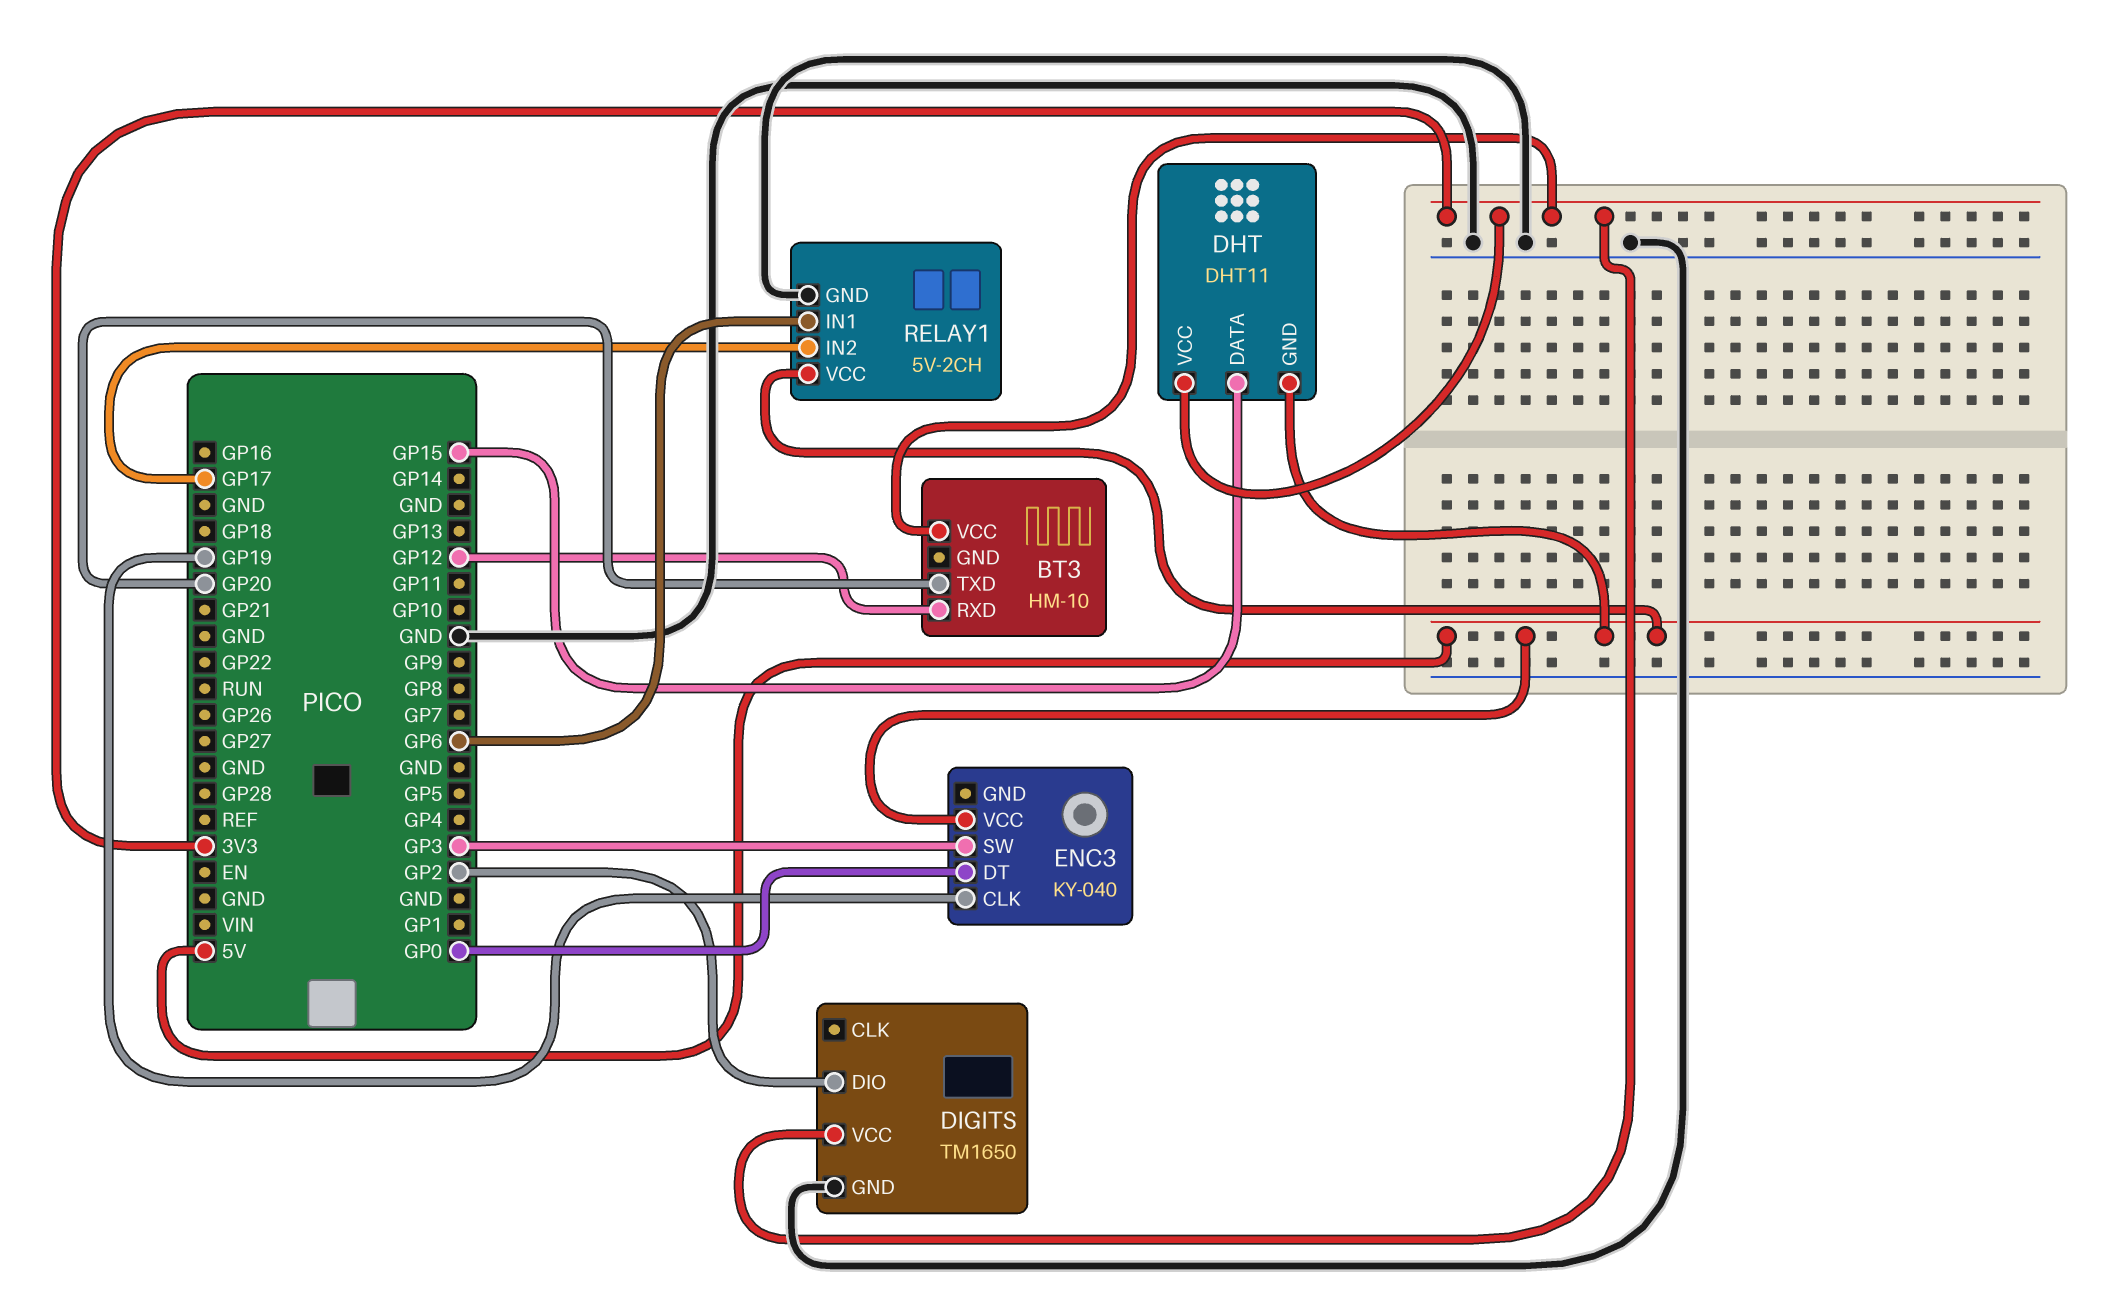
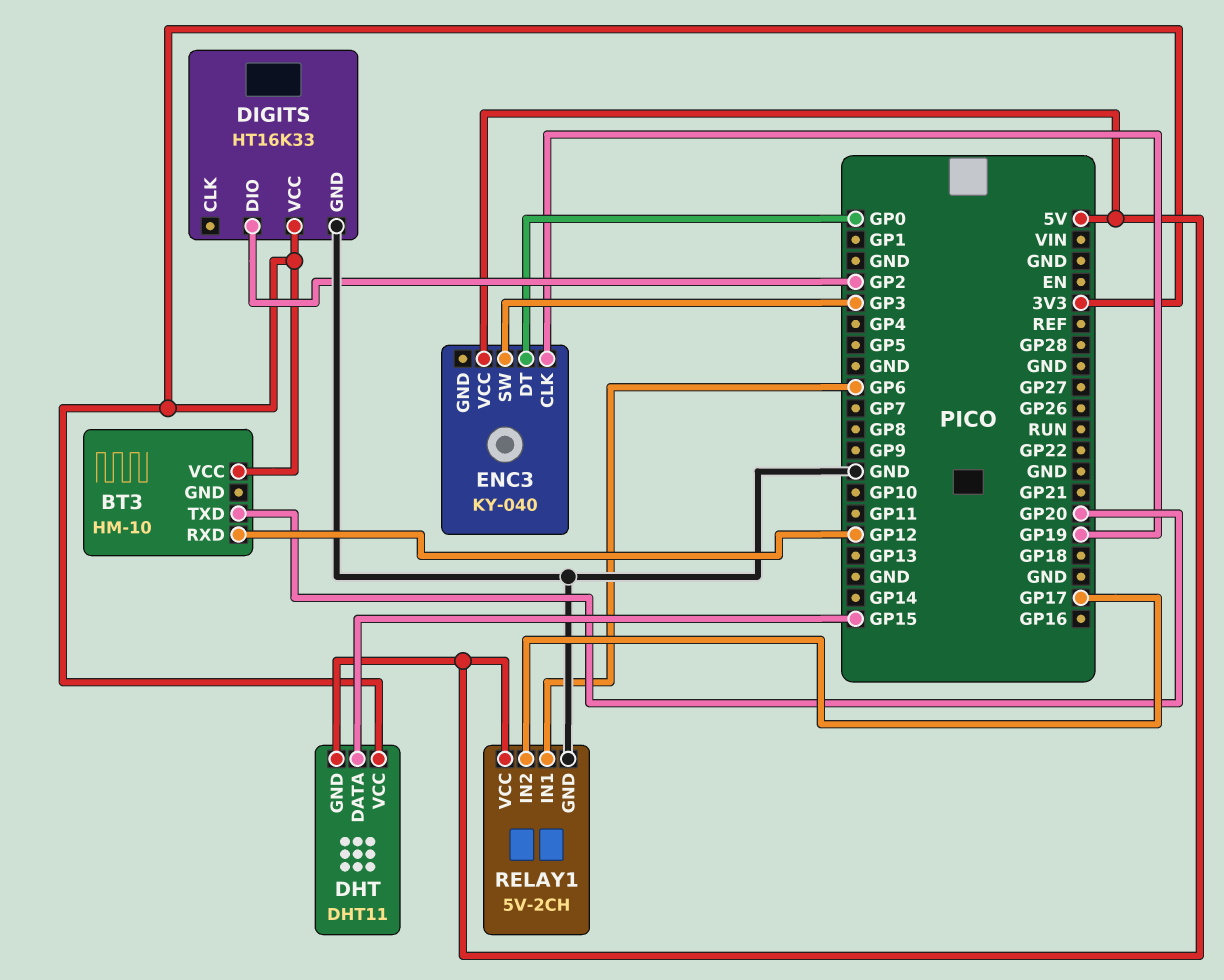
DIGITS: TM1650 -> HT16K33

